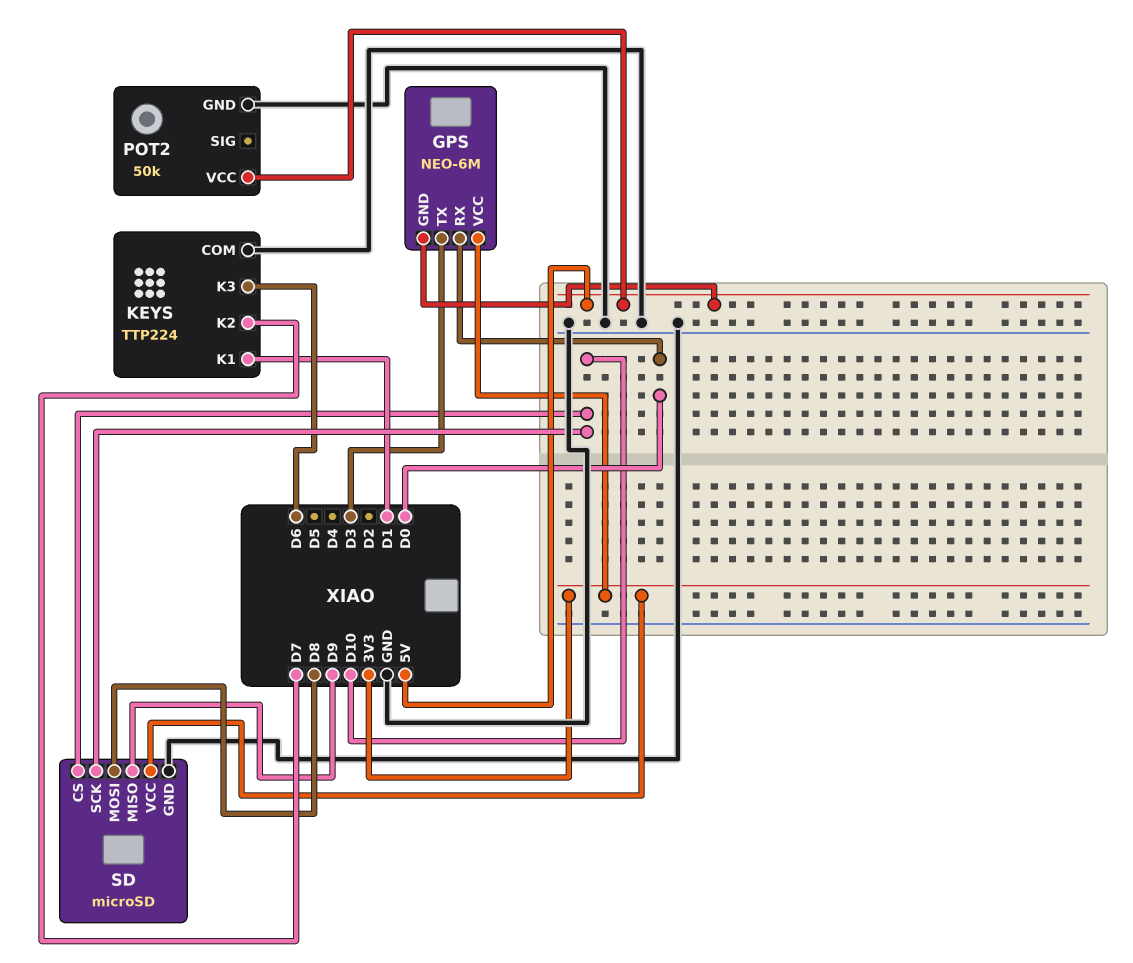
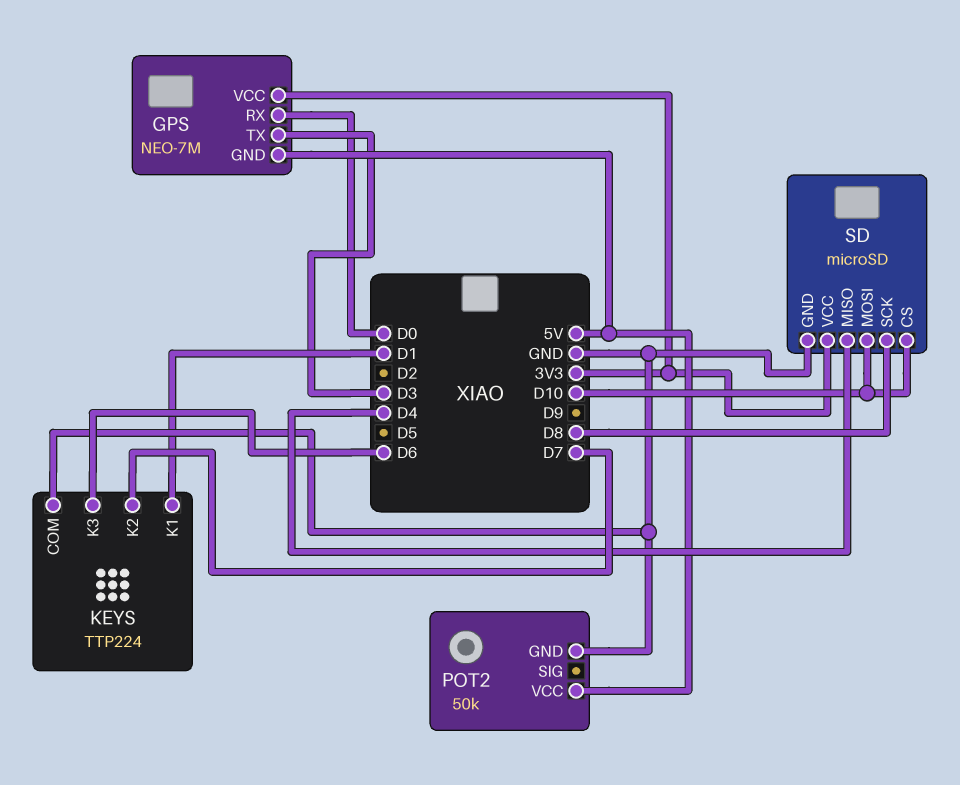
GPS: NEO-6M -> NEO-7M
SD pin MISO: D9 -> D4
SD pin MOSI: D8 -> D10
SD pin SCK: D10 -> D8

